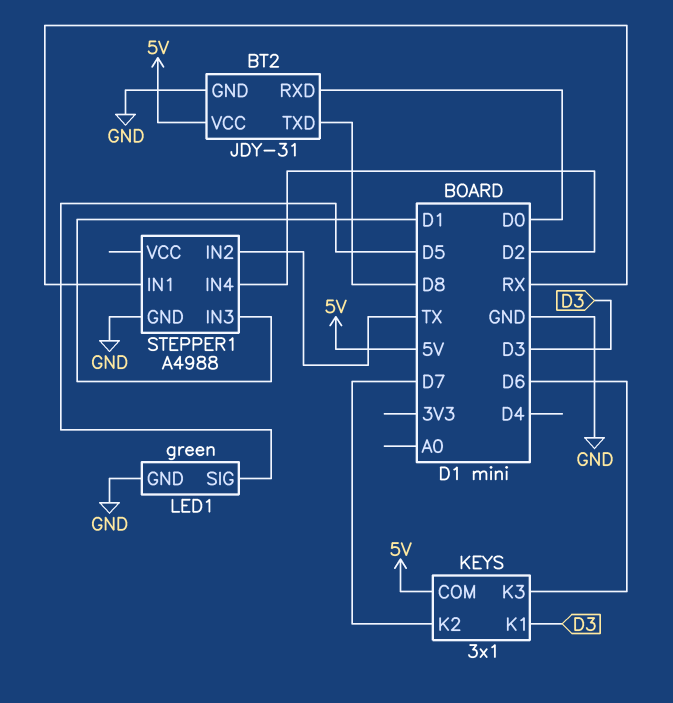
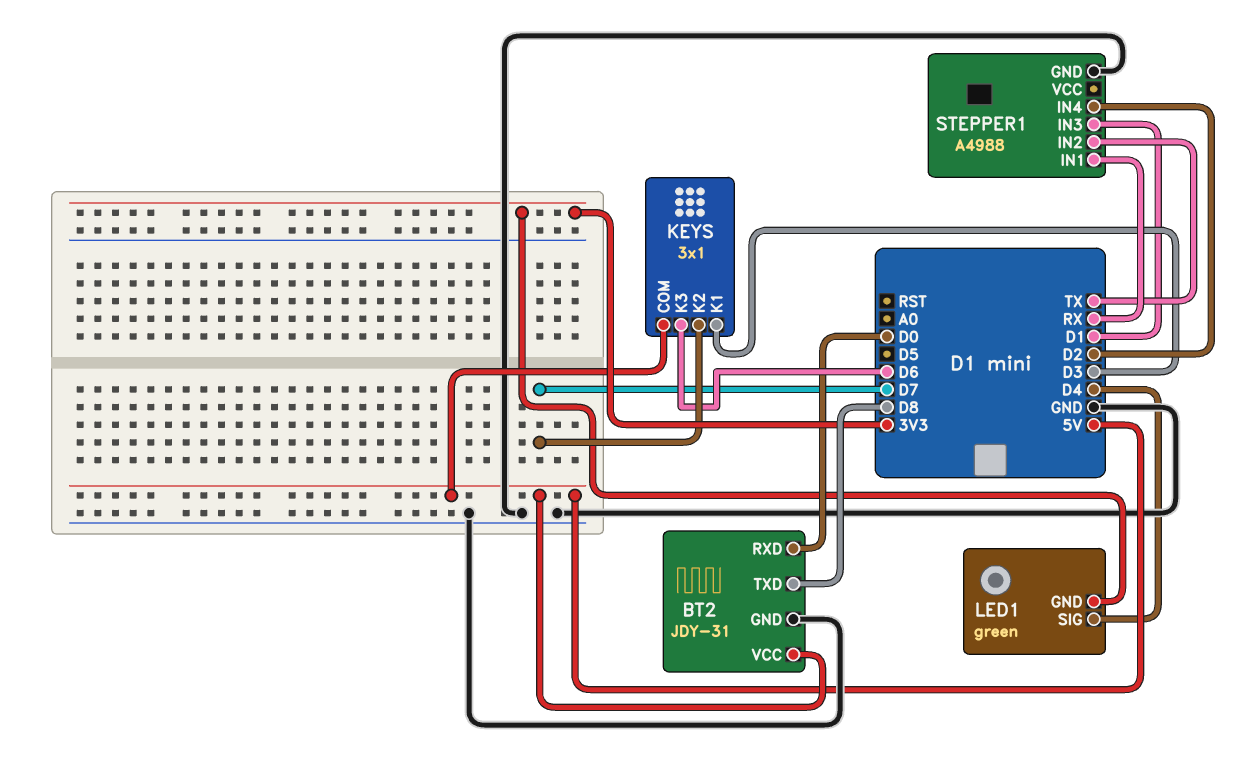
LED1 pin GND: GND -> 3V3
LED1 pin SIG: D5 -> D4

